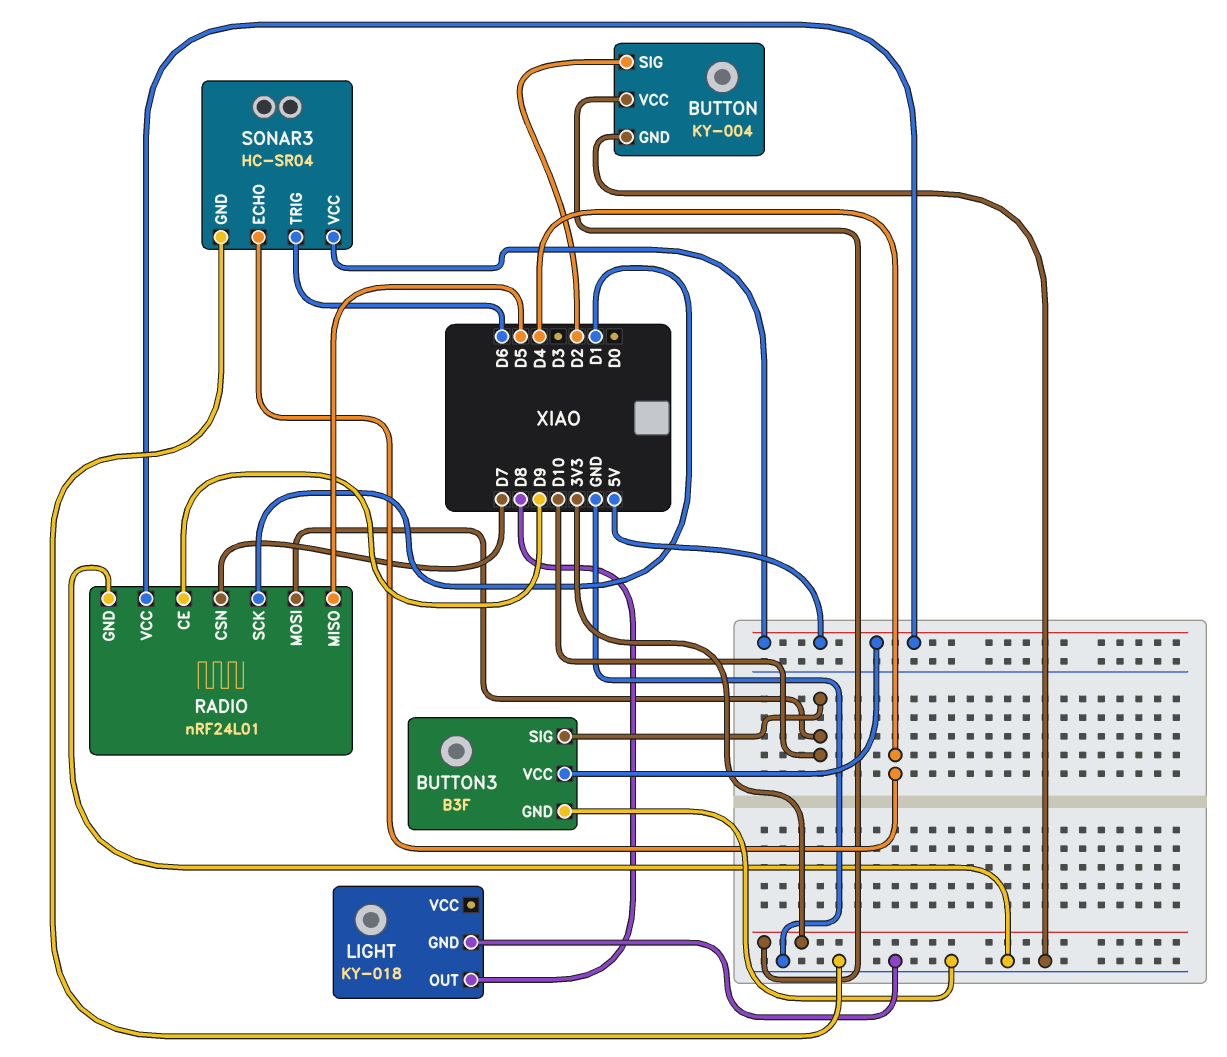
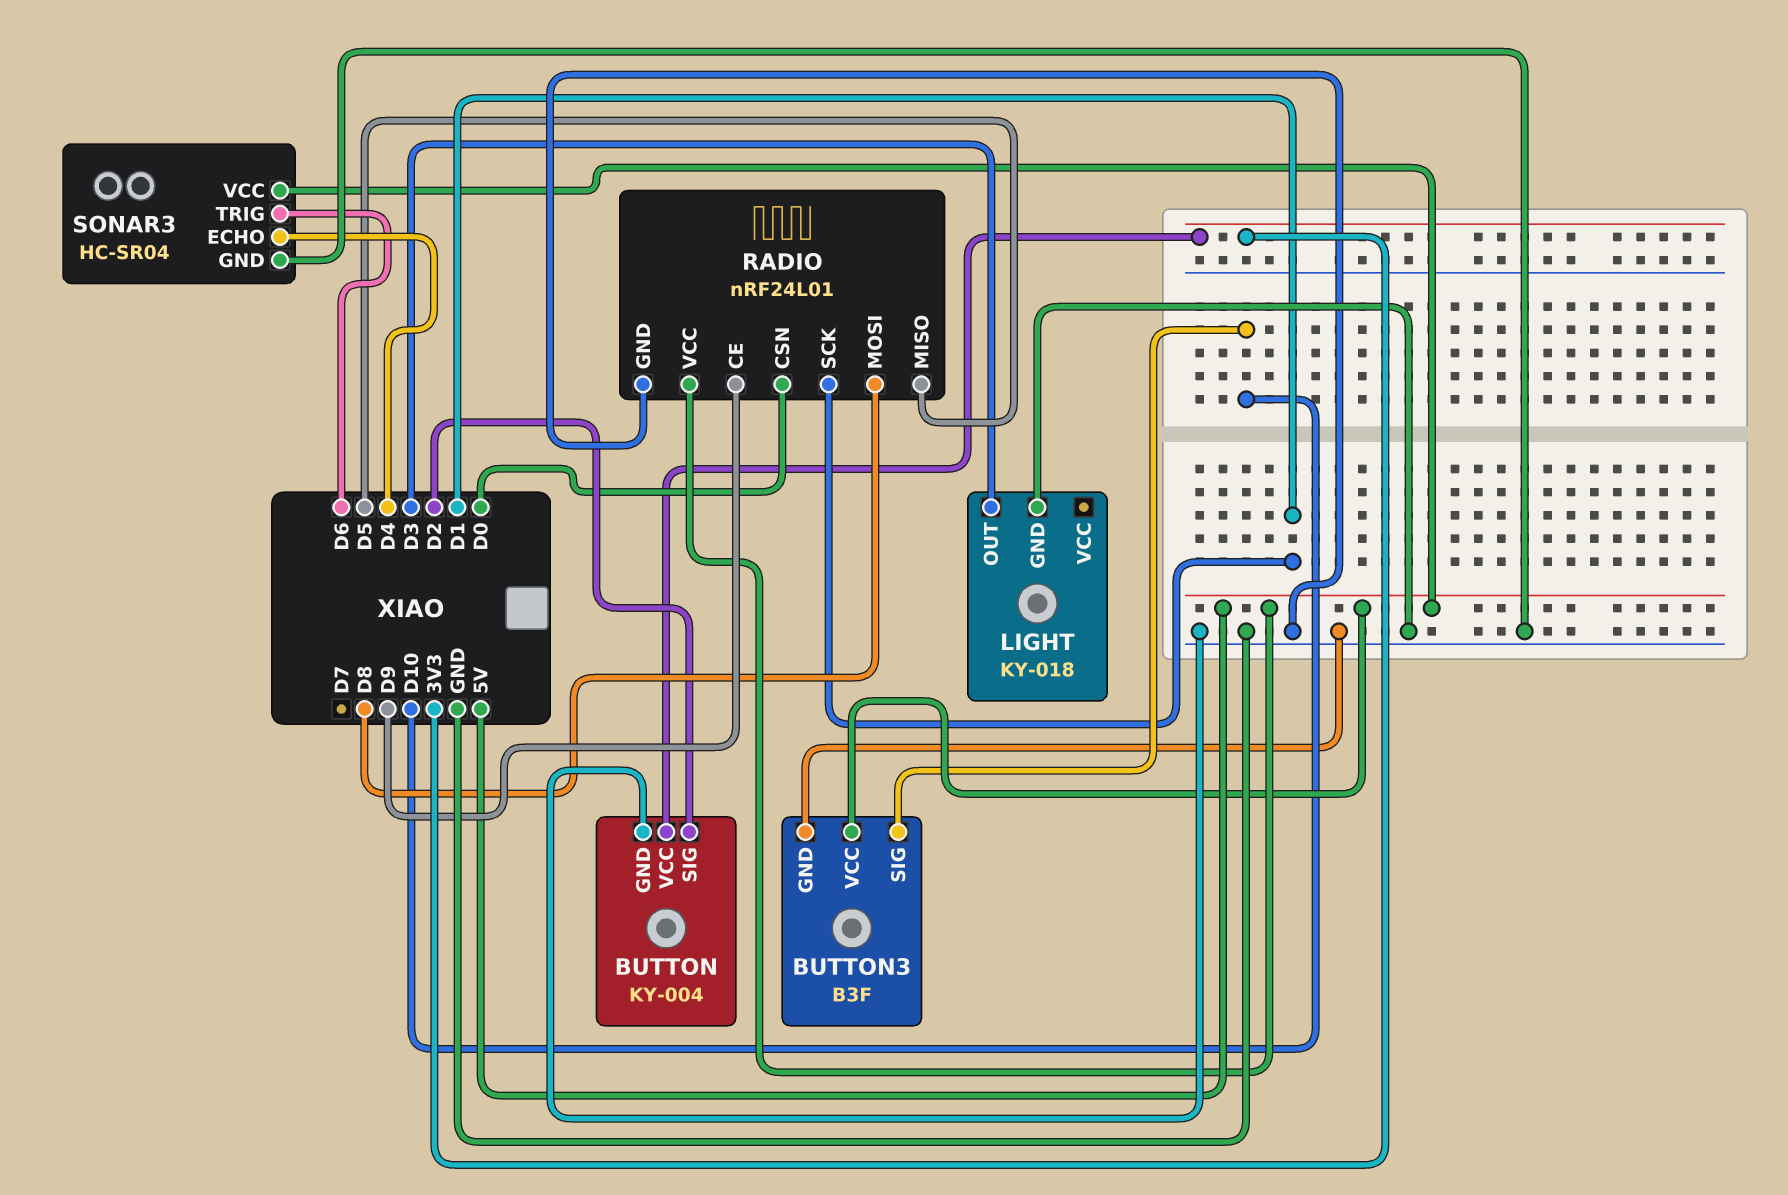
LIGHT pin OUT: D8 -> D3
RADIO pin CSN: D7 -> D0
RADIO pin MOSI: D10 -> D8

